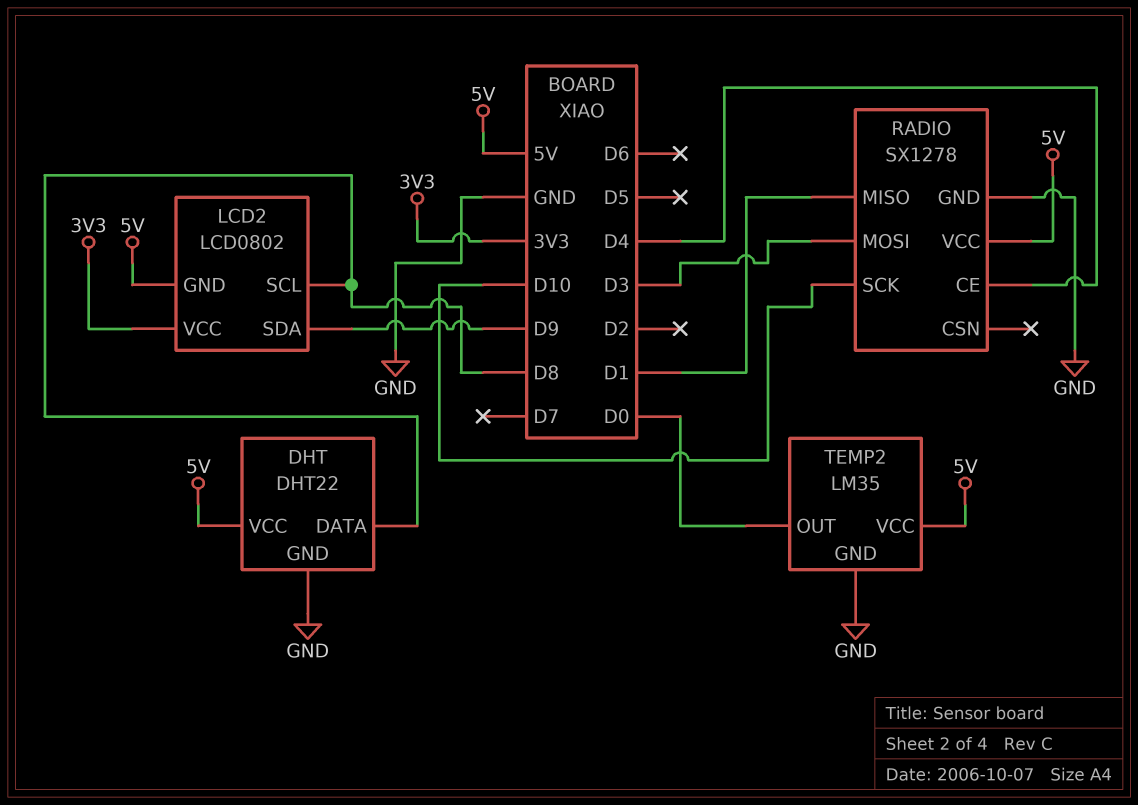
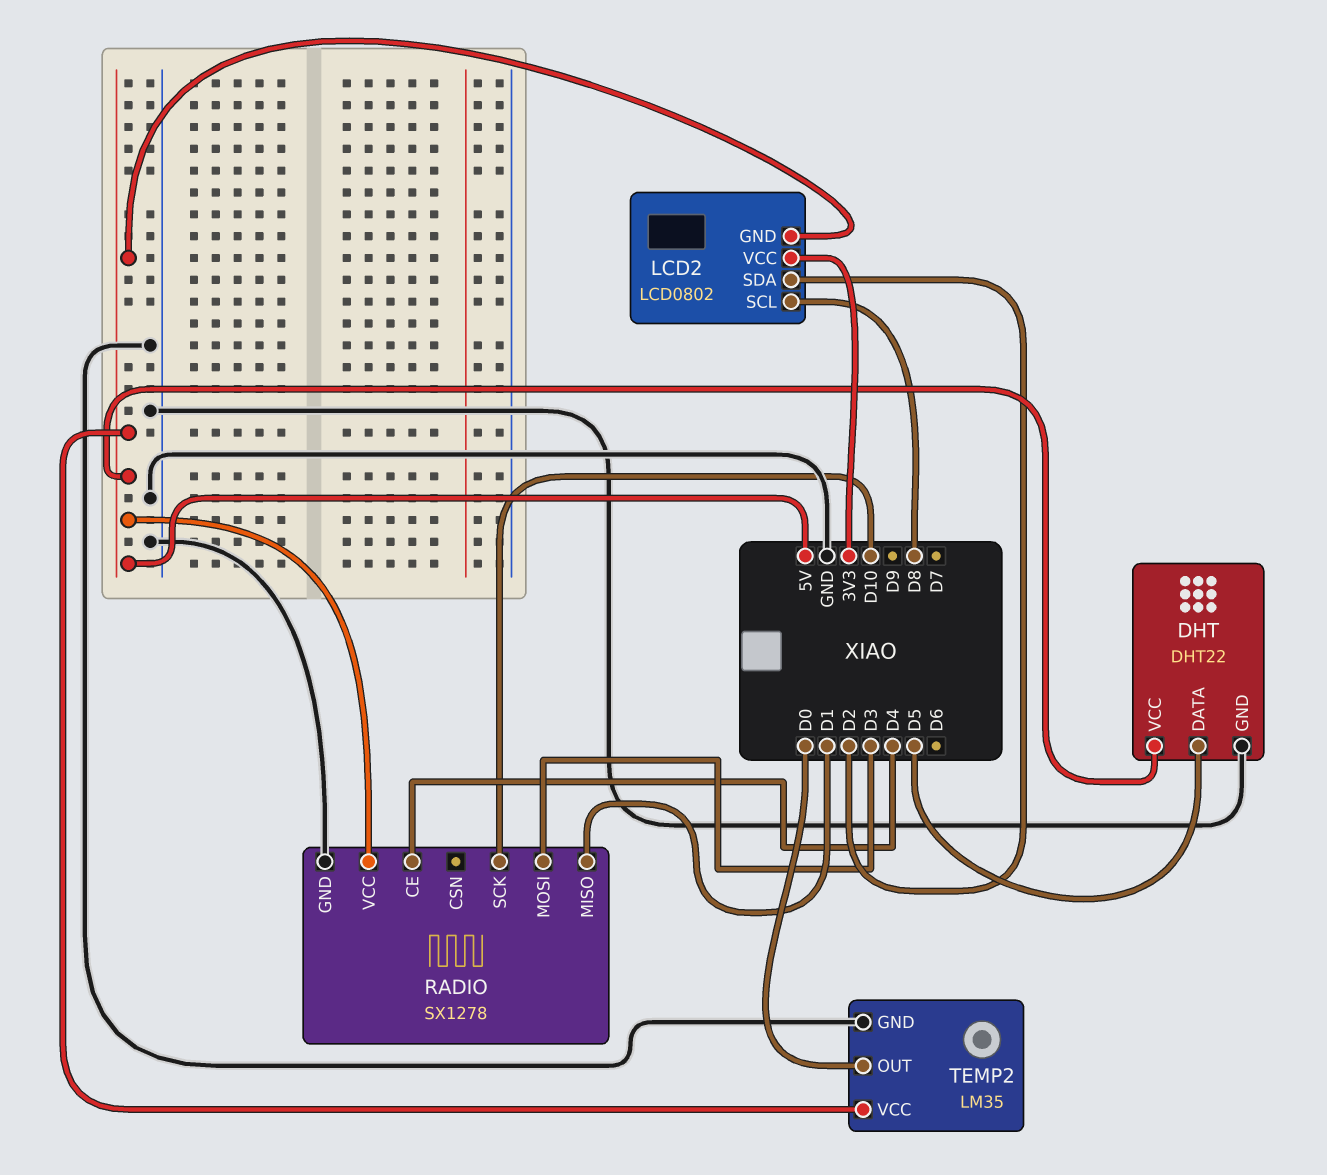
DHT pin DATA: D8 -> D5
LCD2 pin SDA: D9 -> D2

